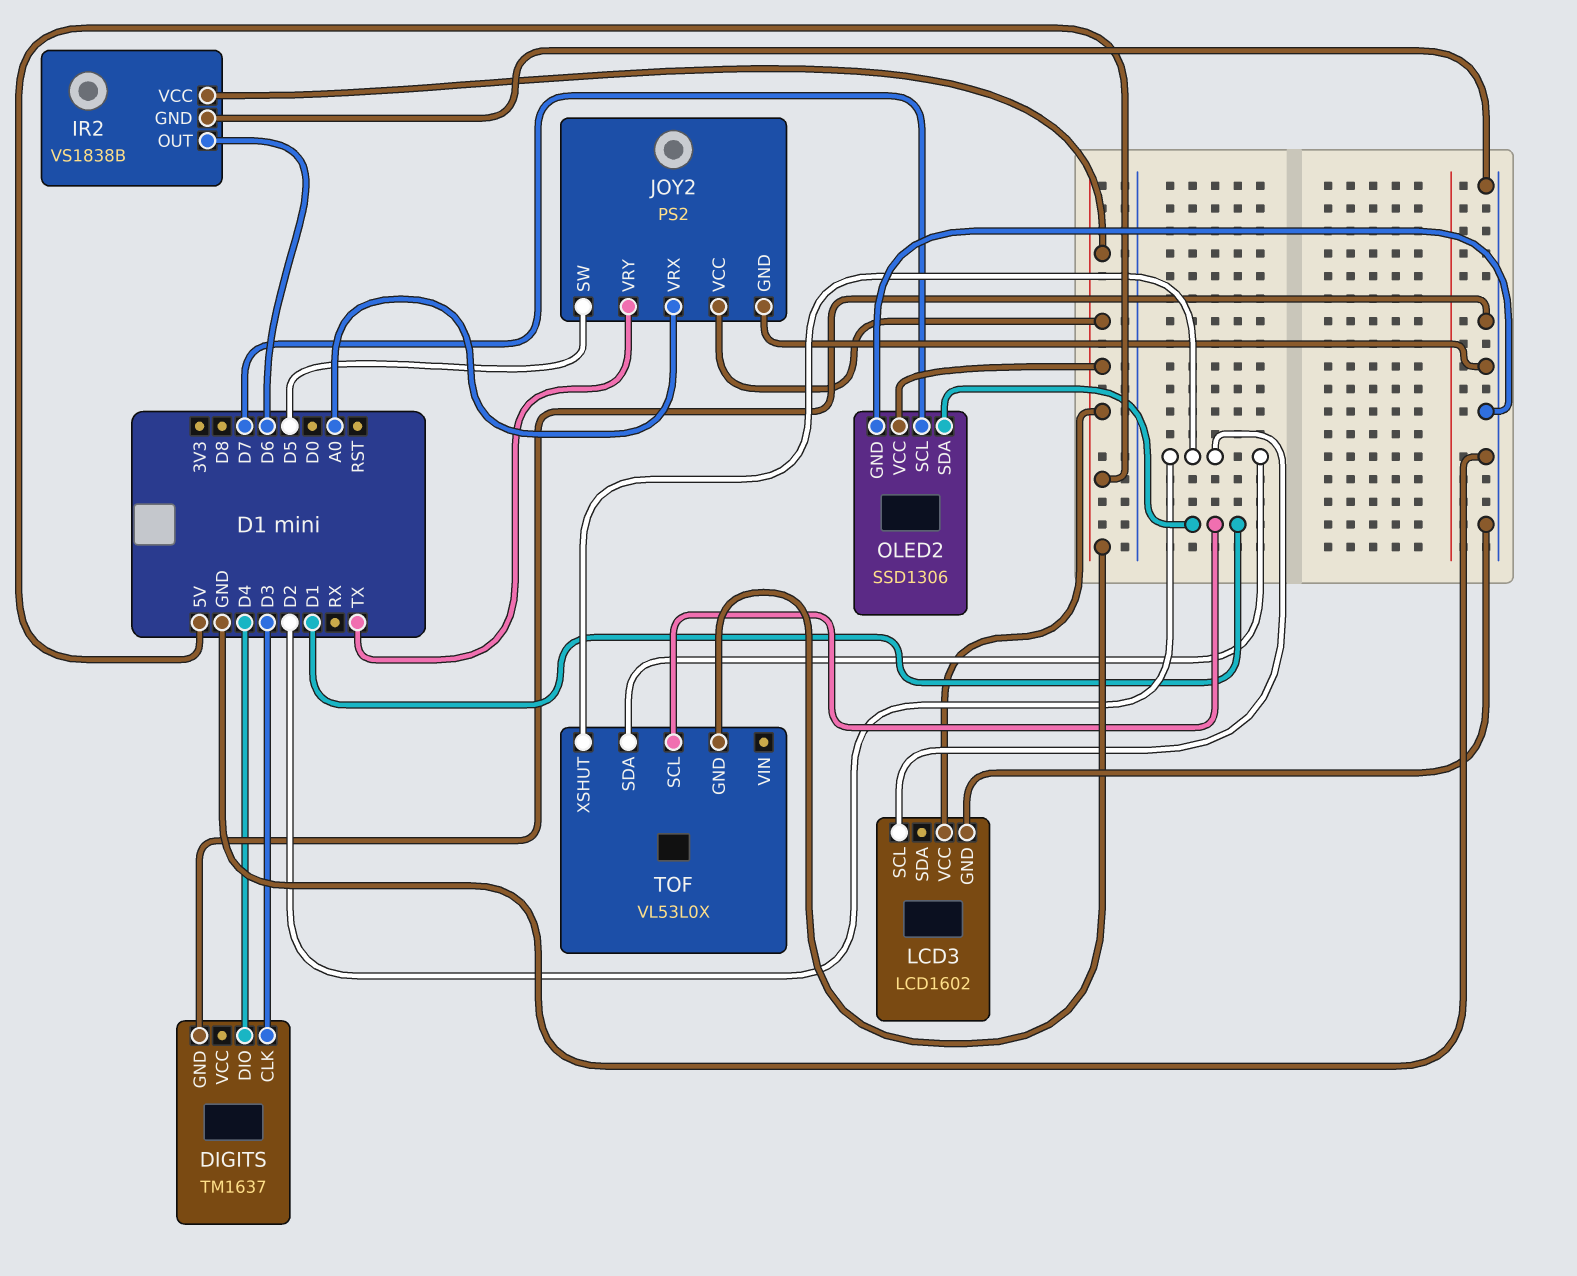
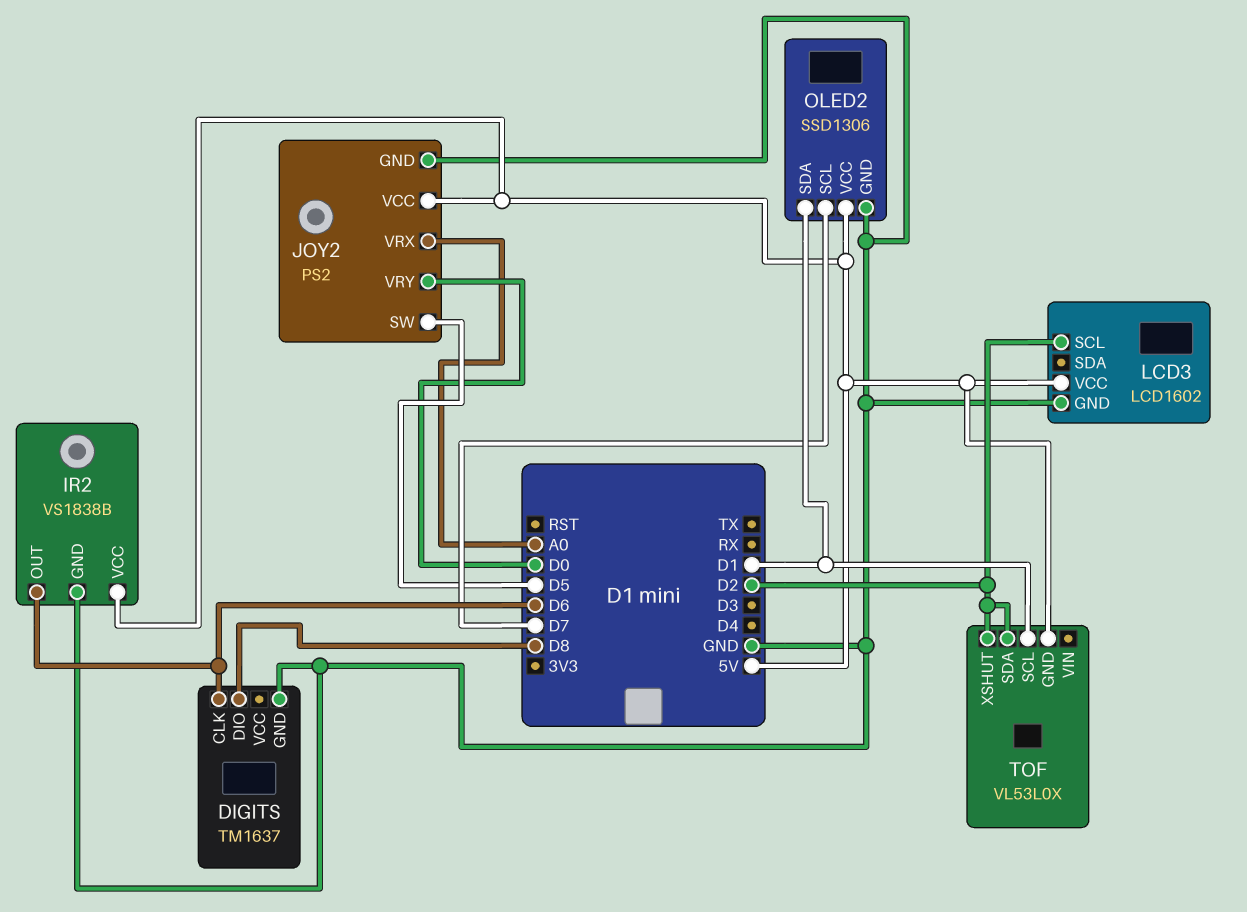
DIGITS pin CLK: D3 -> D6
DIGITS pin DIO: D4 -> D8
JOY2 pin VRY: TX -> D0

